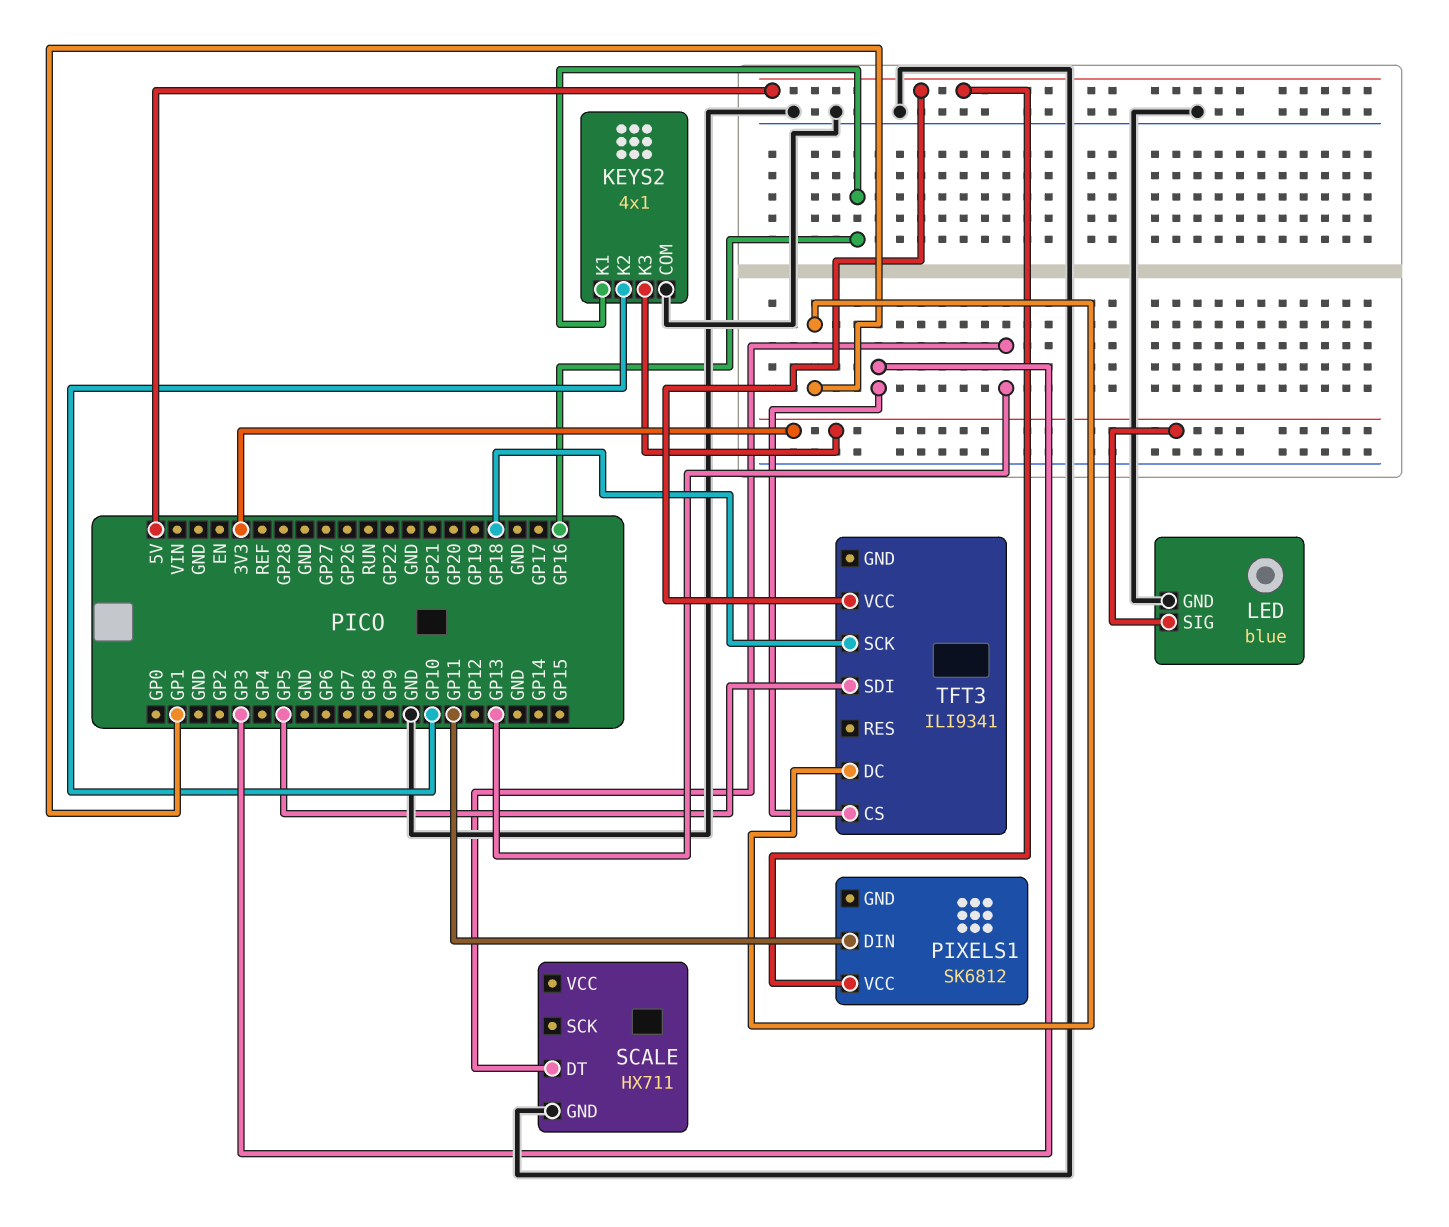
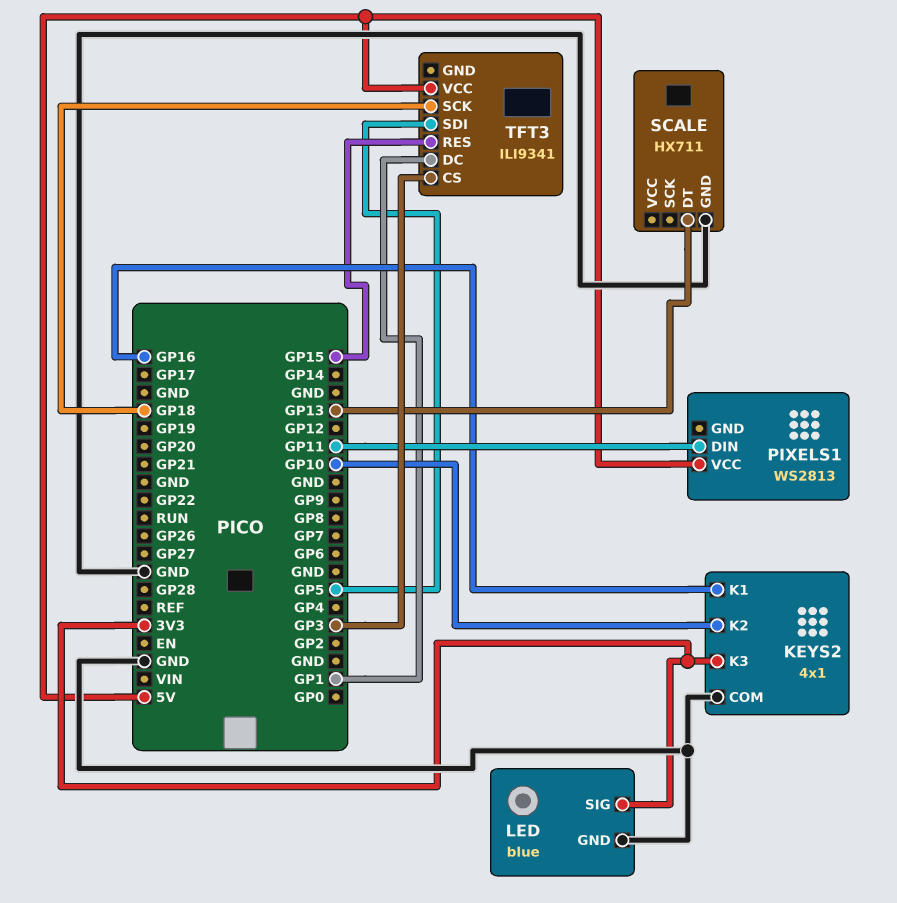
PIXELS1: SK6812 -> WS2813
TFT3 pin RES: none -> GP15

